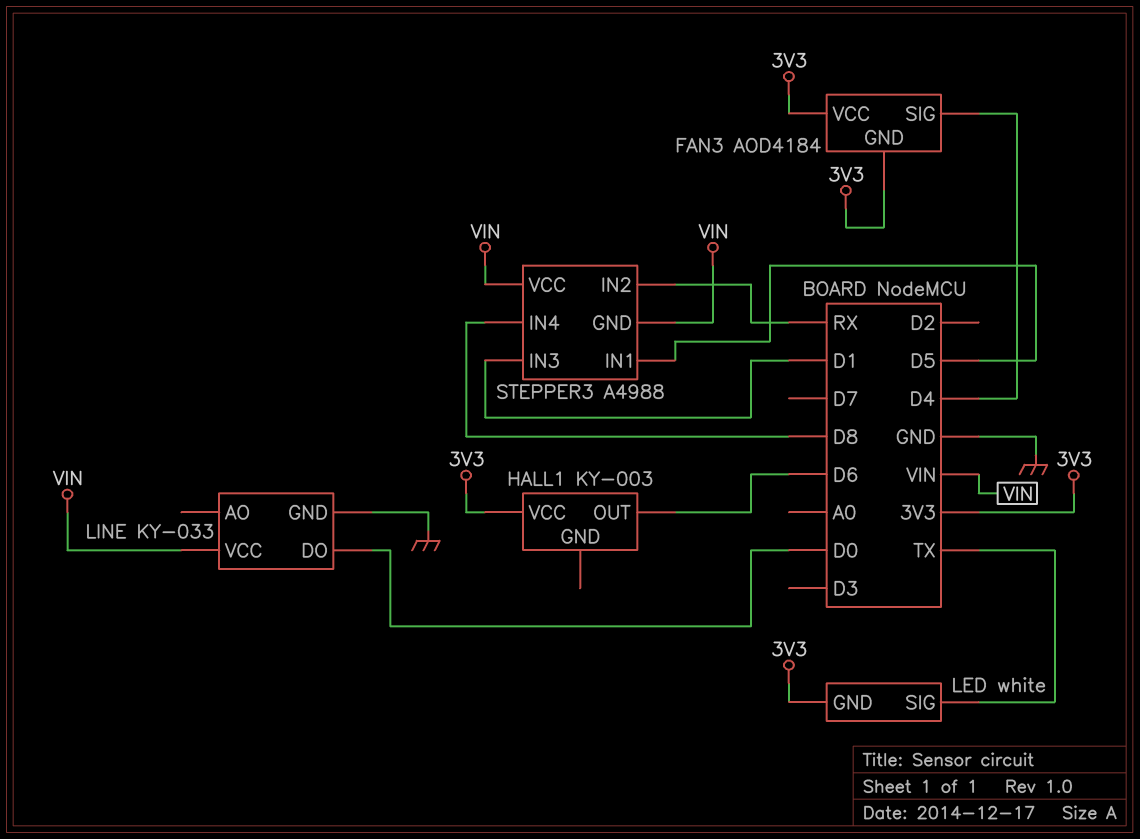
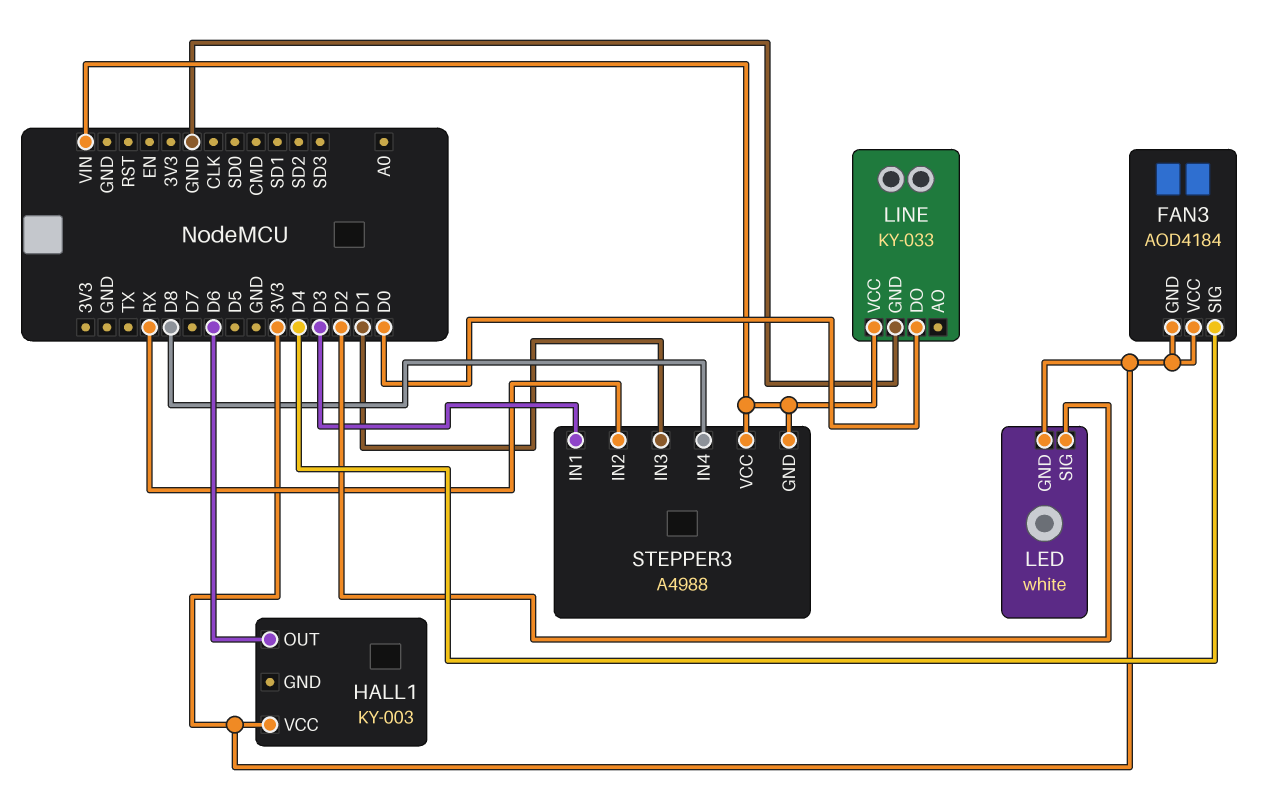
LED pin SIG: TX -> D2
STEPPER3 pin IN1: D5 -> D3

